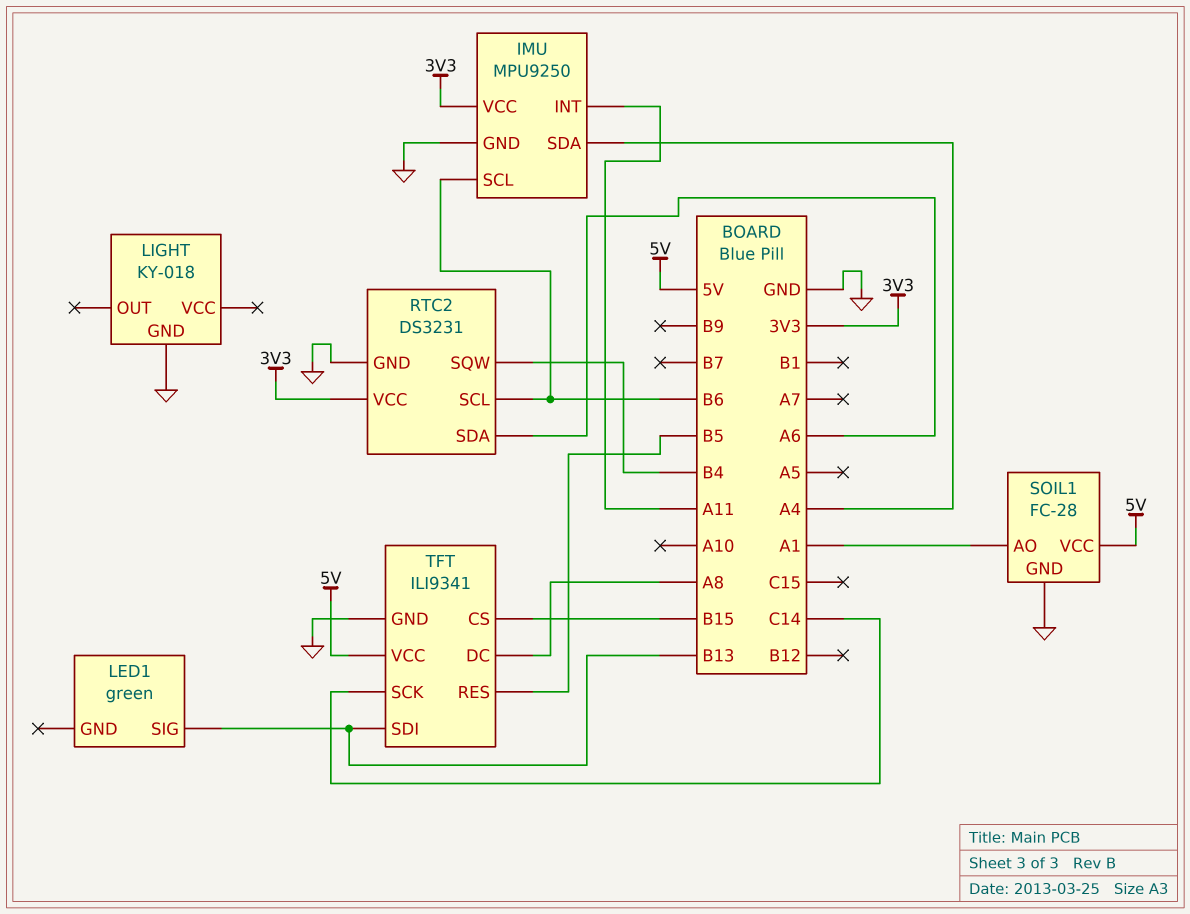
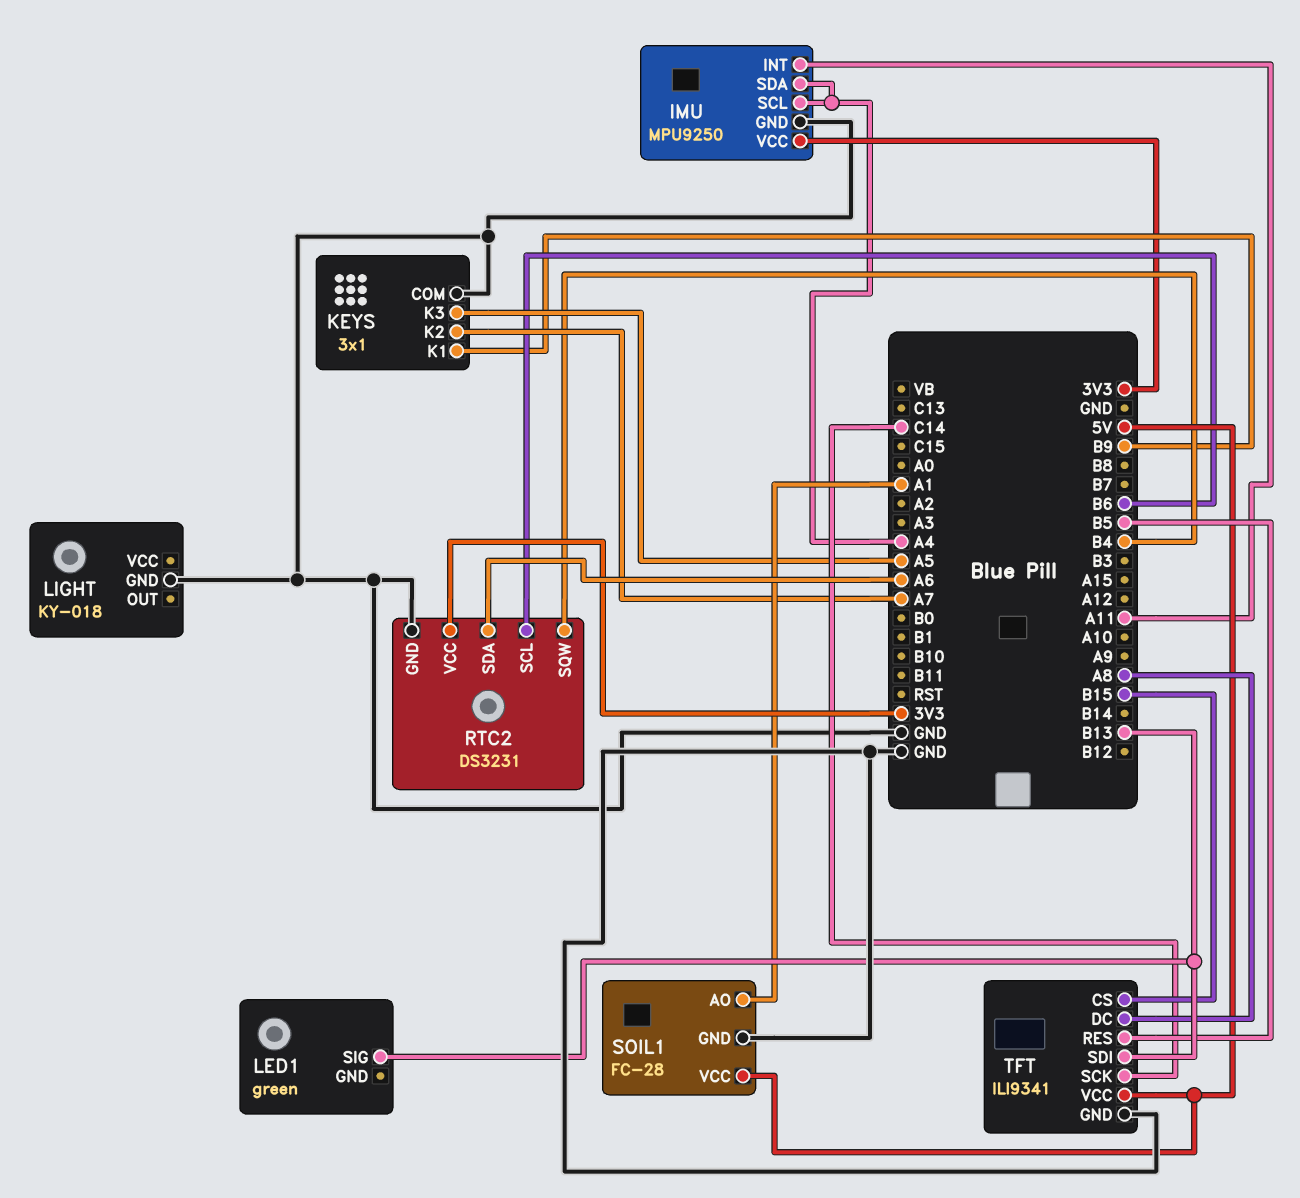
IMU pin SCL: B6 -> A4
KEYS: none -> 3x1
KEYS pin COM: none -> GND
KEYS pin K1: none -> B9
KEYS pin K2: none -> A7
KEYS pin K3: none -> A5

